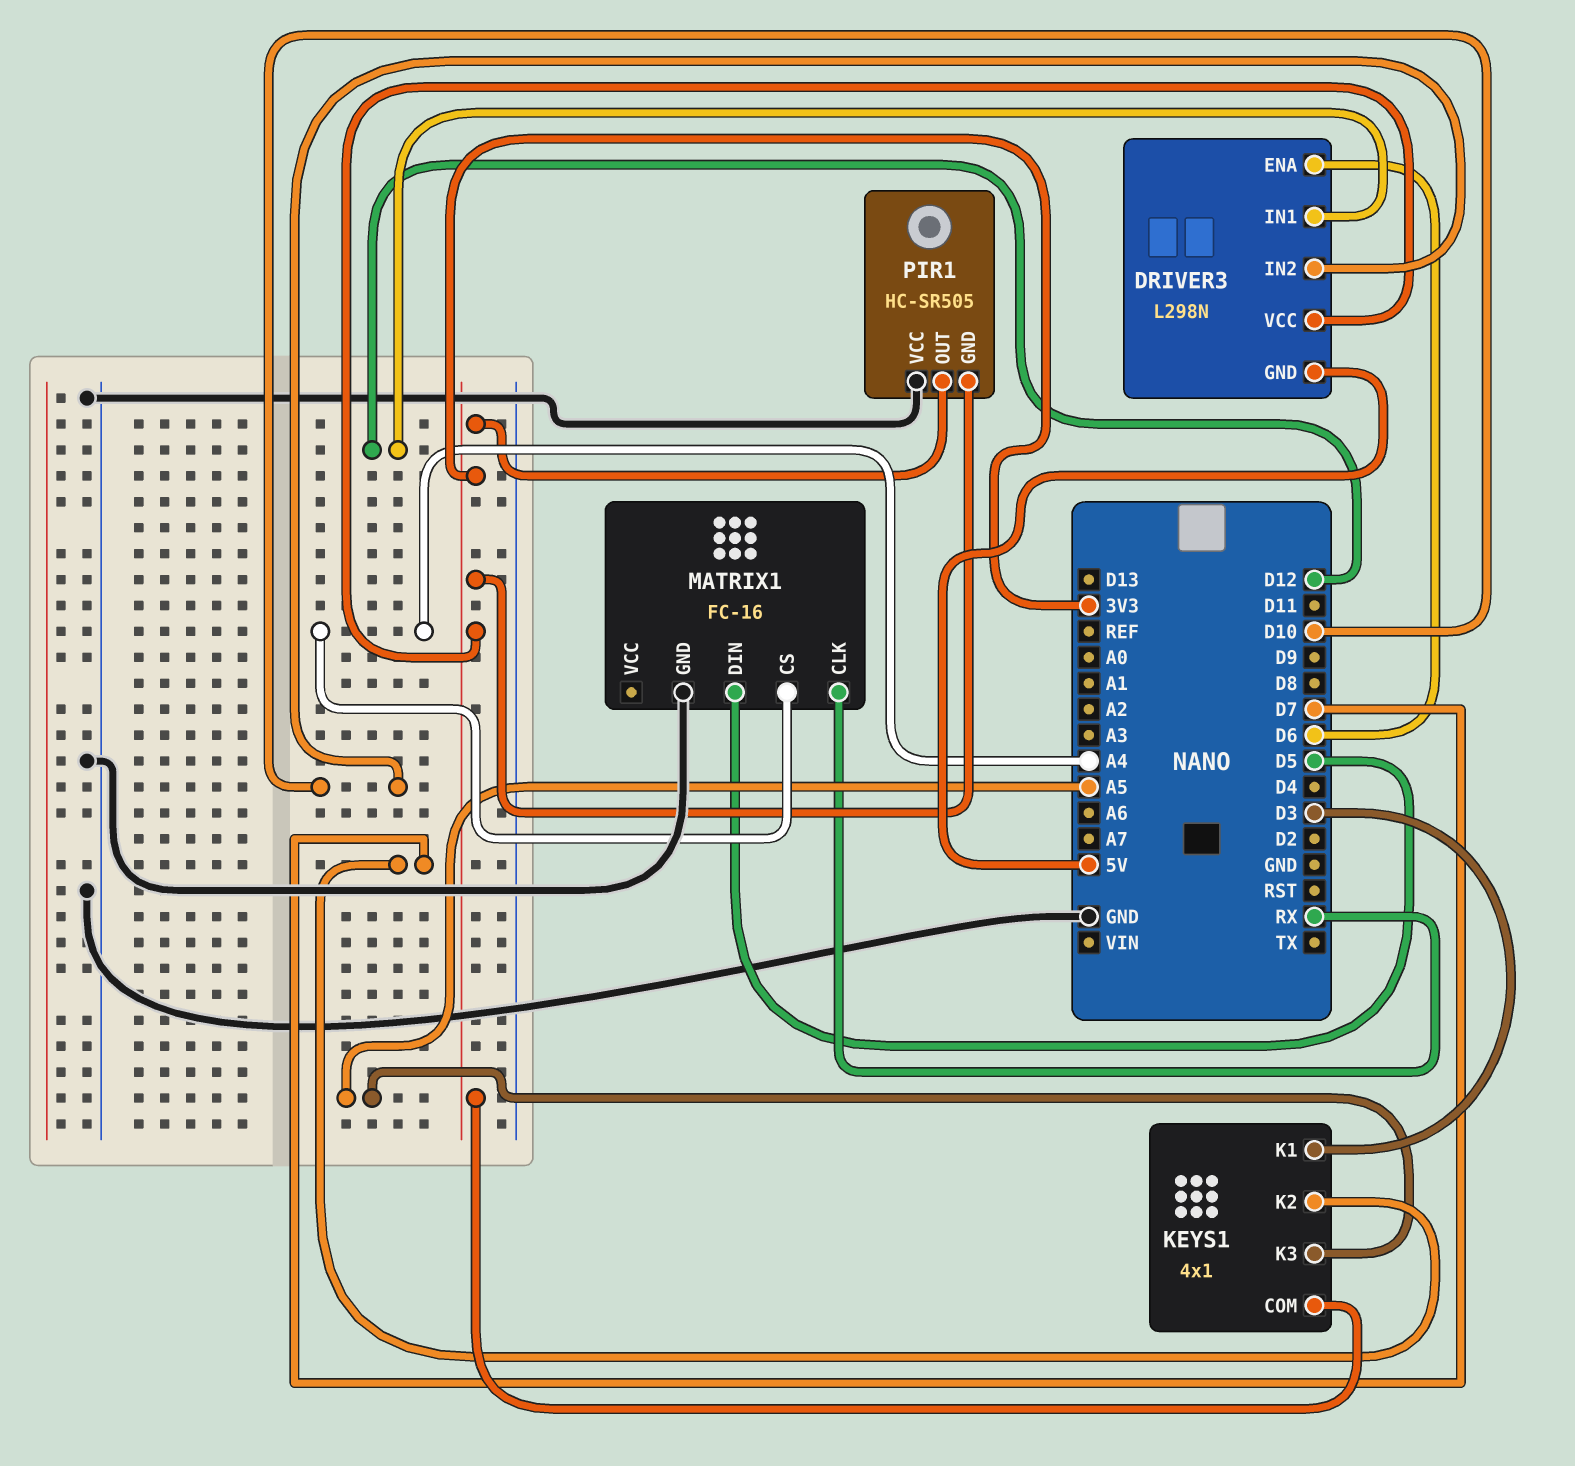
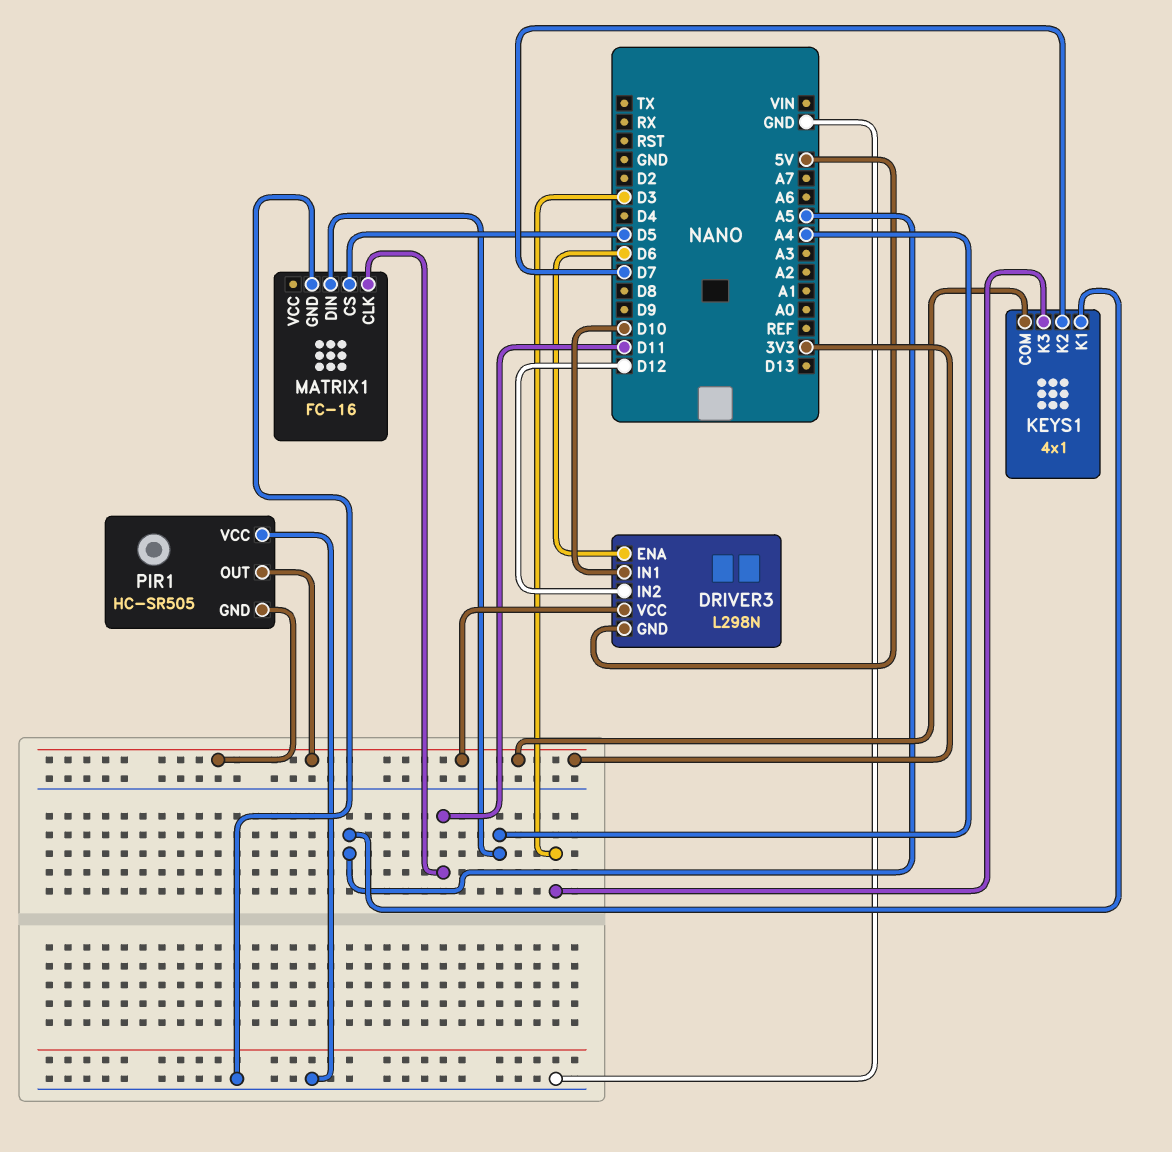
DRIVER3 pin IN1: D12 -> D10
DRIVER3 pin IN2: D10 -> D12
KEYS1 pin K1: D3 -> A5
KEYS1 pin K3: A5 -> D3
MATRIX1 pin CLK: RX -> D11
MATRIX1 pin CS: A4 -> D5
MATRIX1 pin DIN: D5 -> A4

